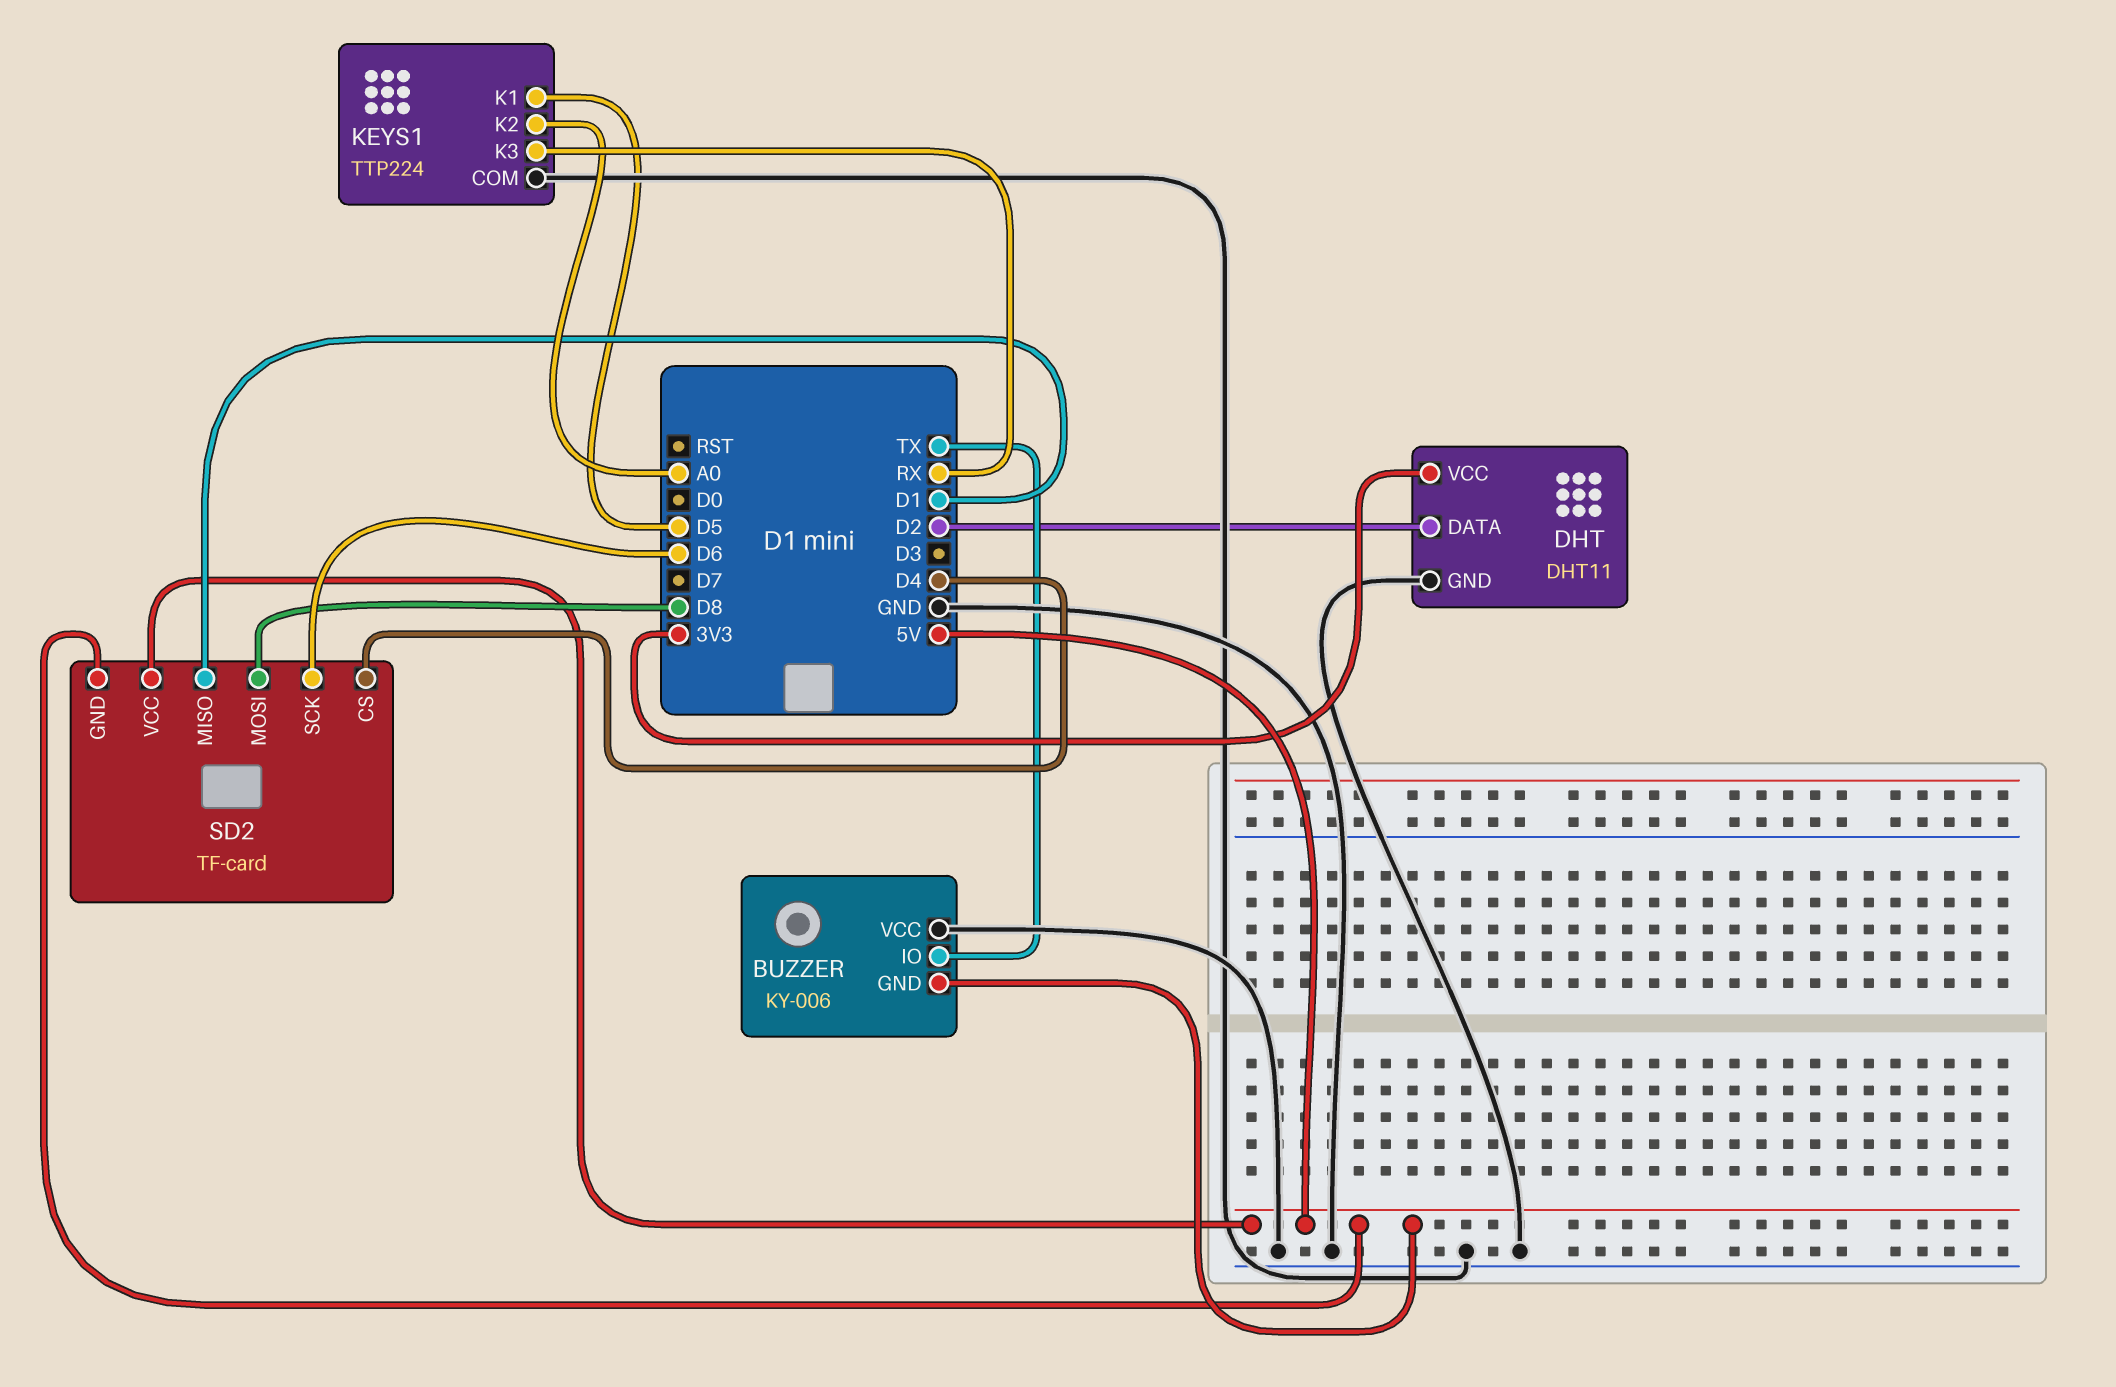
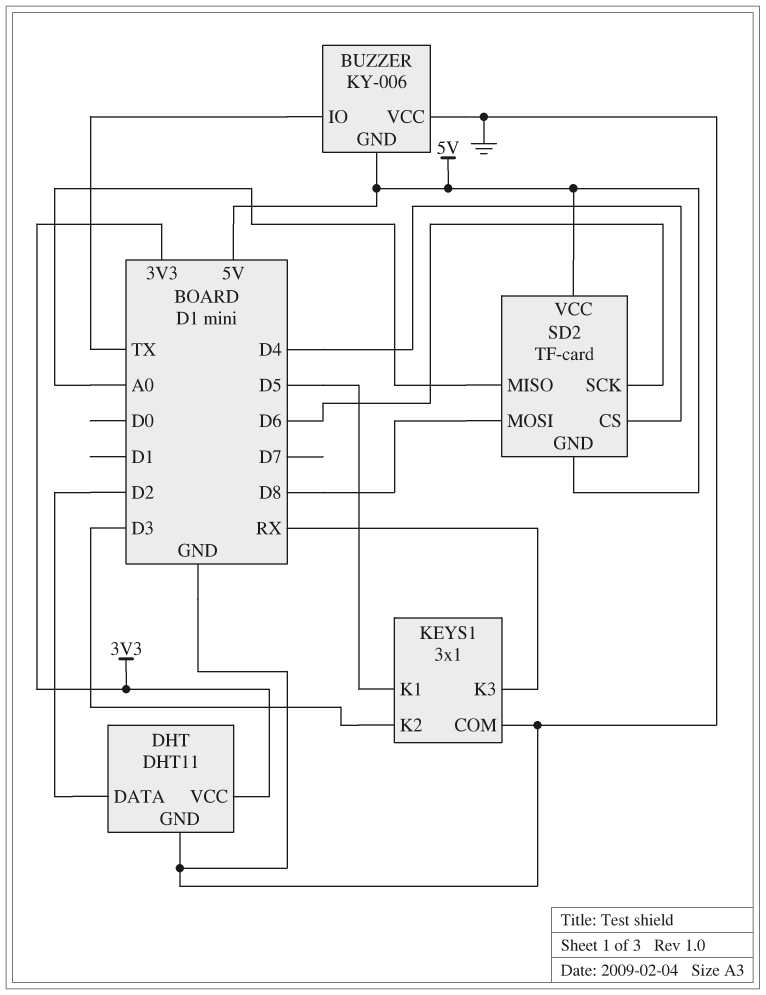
KEYS1: TTP224 -> 3x1
KEYS1 pin K2: A0 -> D3
SD2 pin MISO: D1 -> A0

